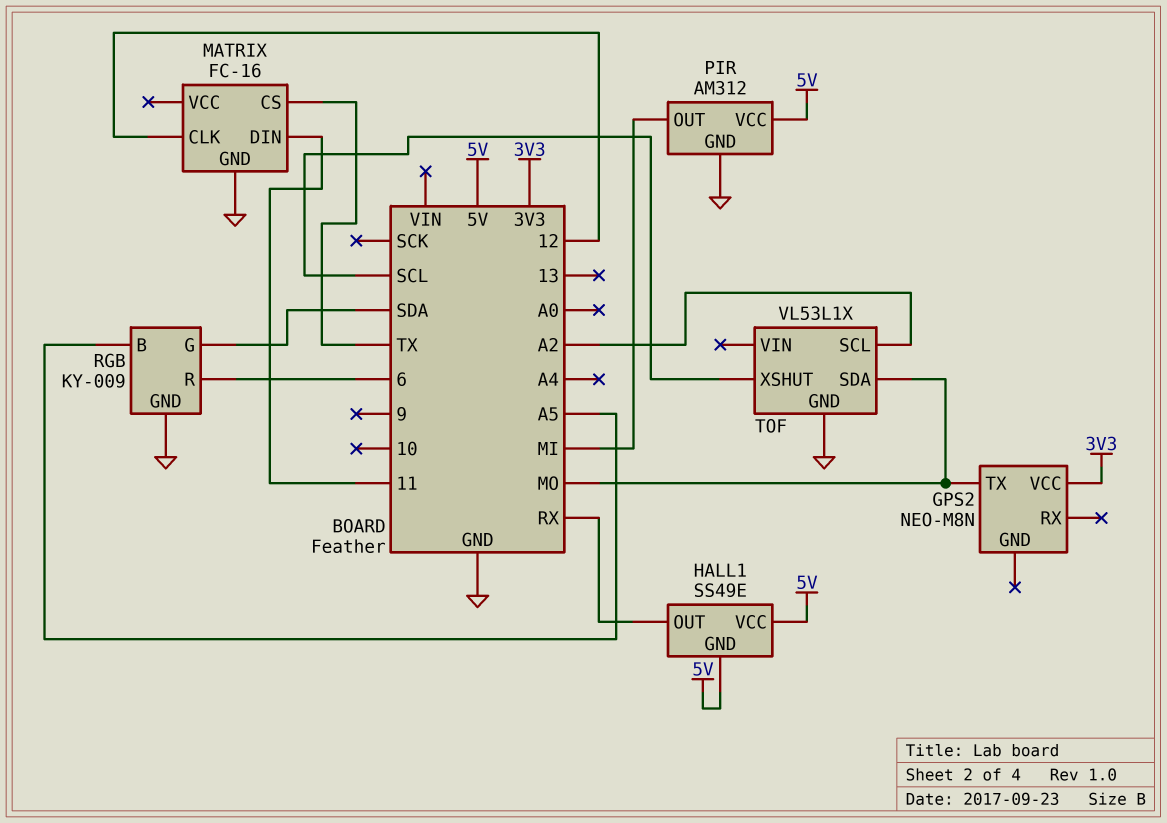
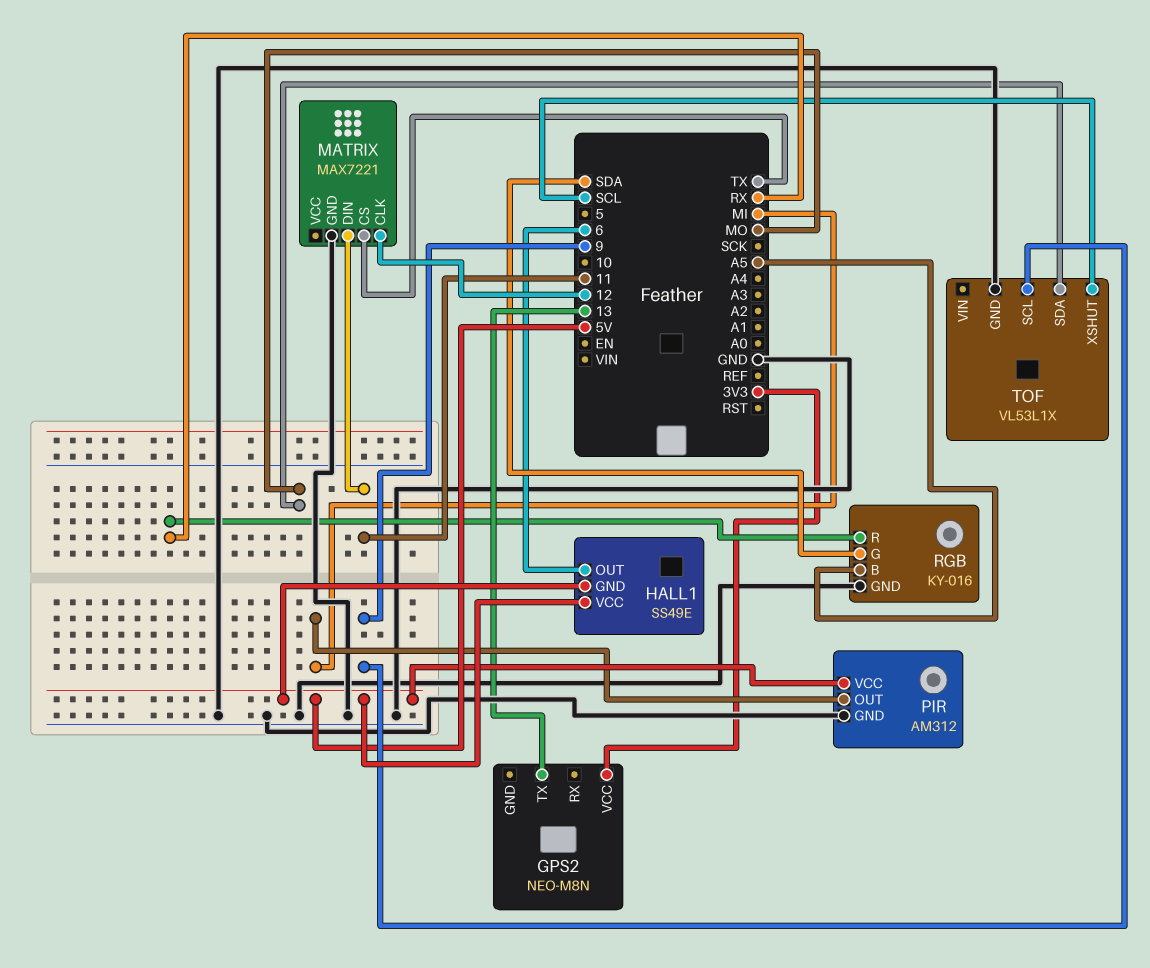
GPS2 pin TX: MO -> 13
HALL1 pin OUT: RX -> 6
MATRIX: FC-16 -> MAX7221
RGB: KY-009 -> KY-016
RGB pin R: 6 -> RX
TOF pin SCL: A2 -> 9

